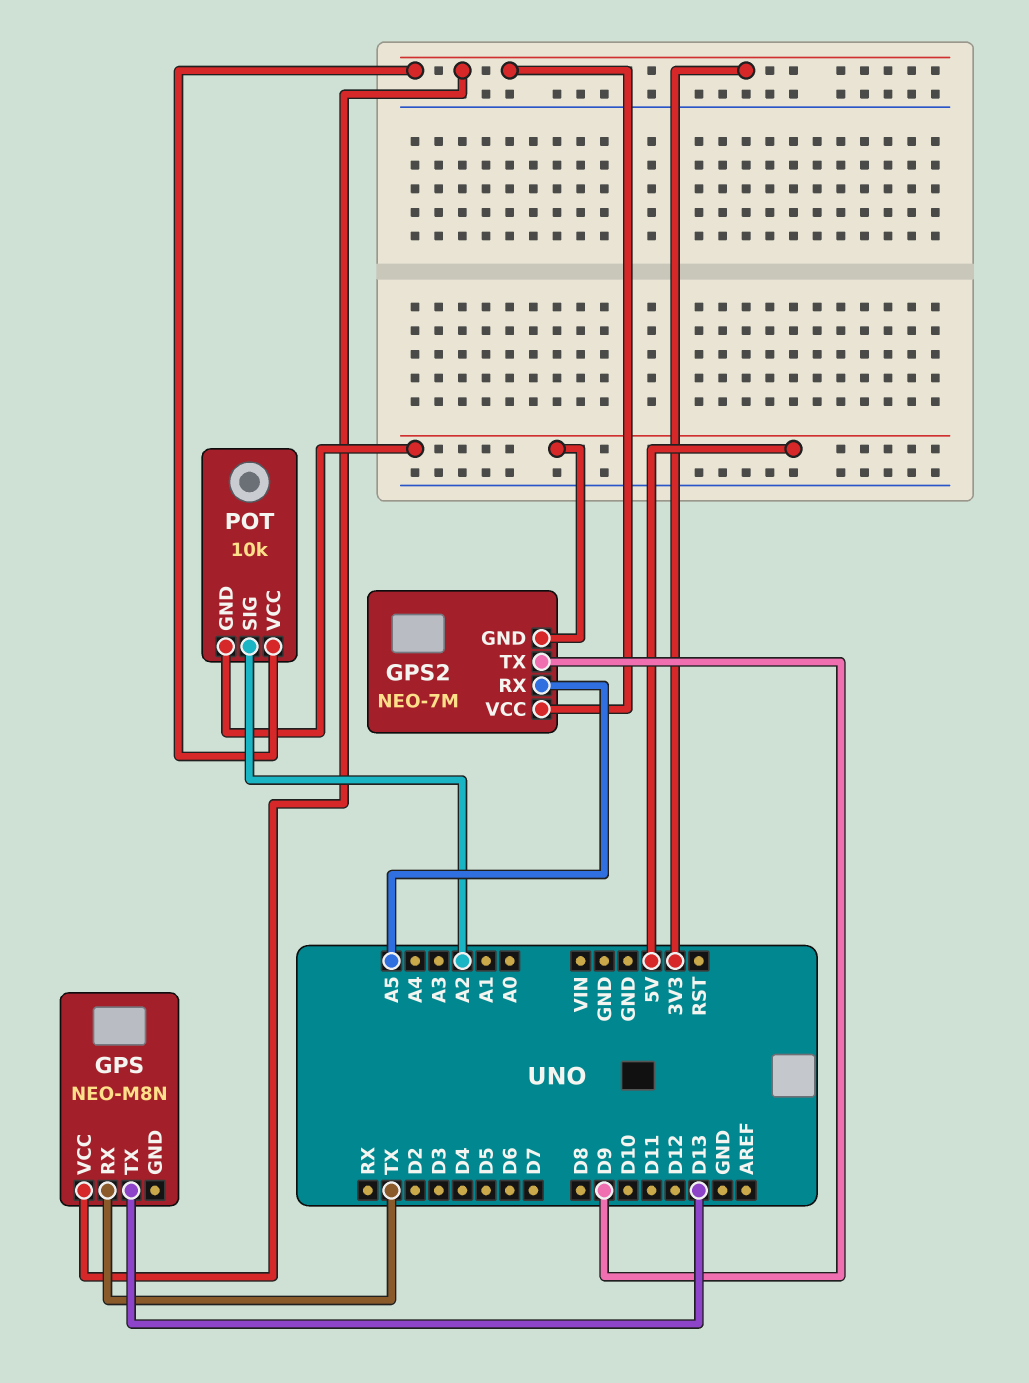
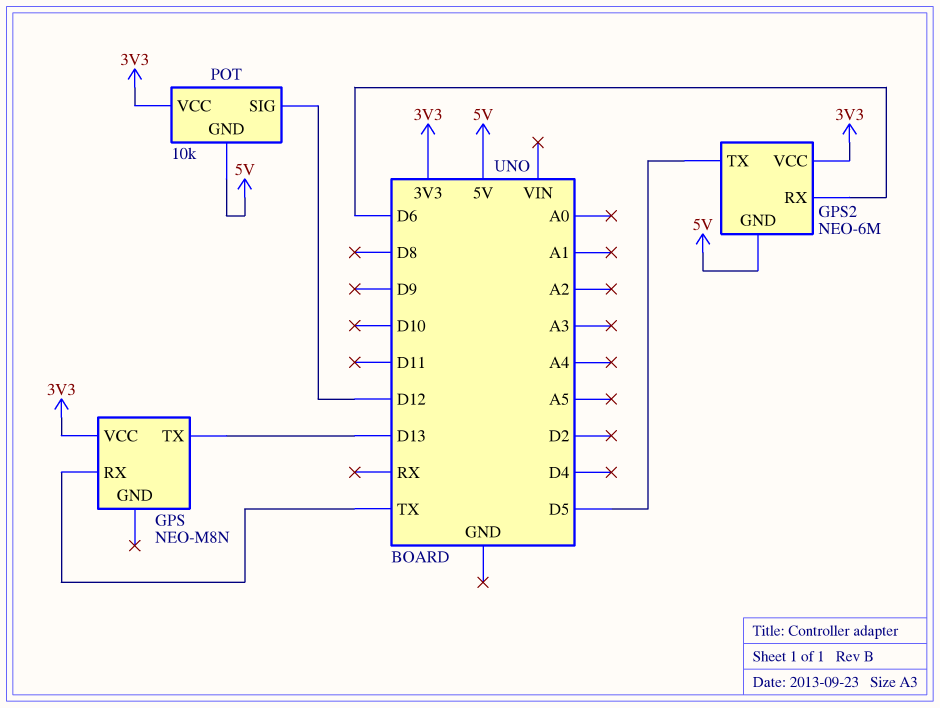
GPS2: NEO-7M -> NEO-6M
GPS2 pin RX: A5 -> D6
GPS2 pin TX: D9 -> D5
POT pin SIG: A2 -> D12

